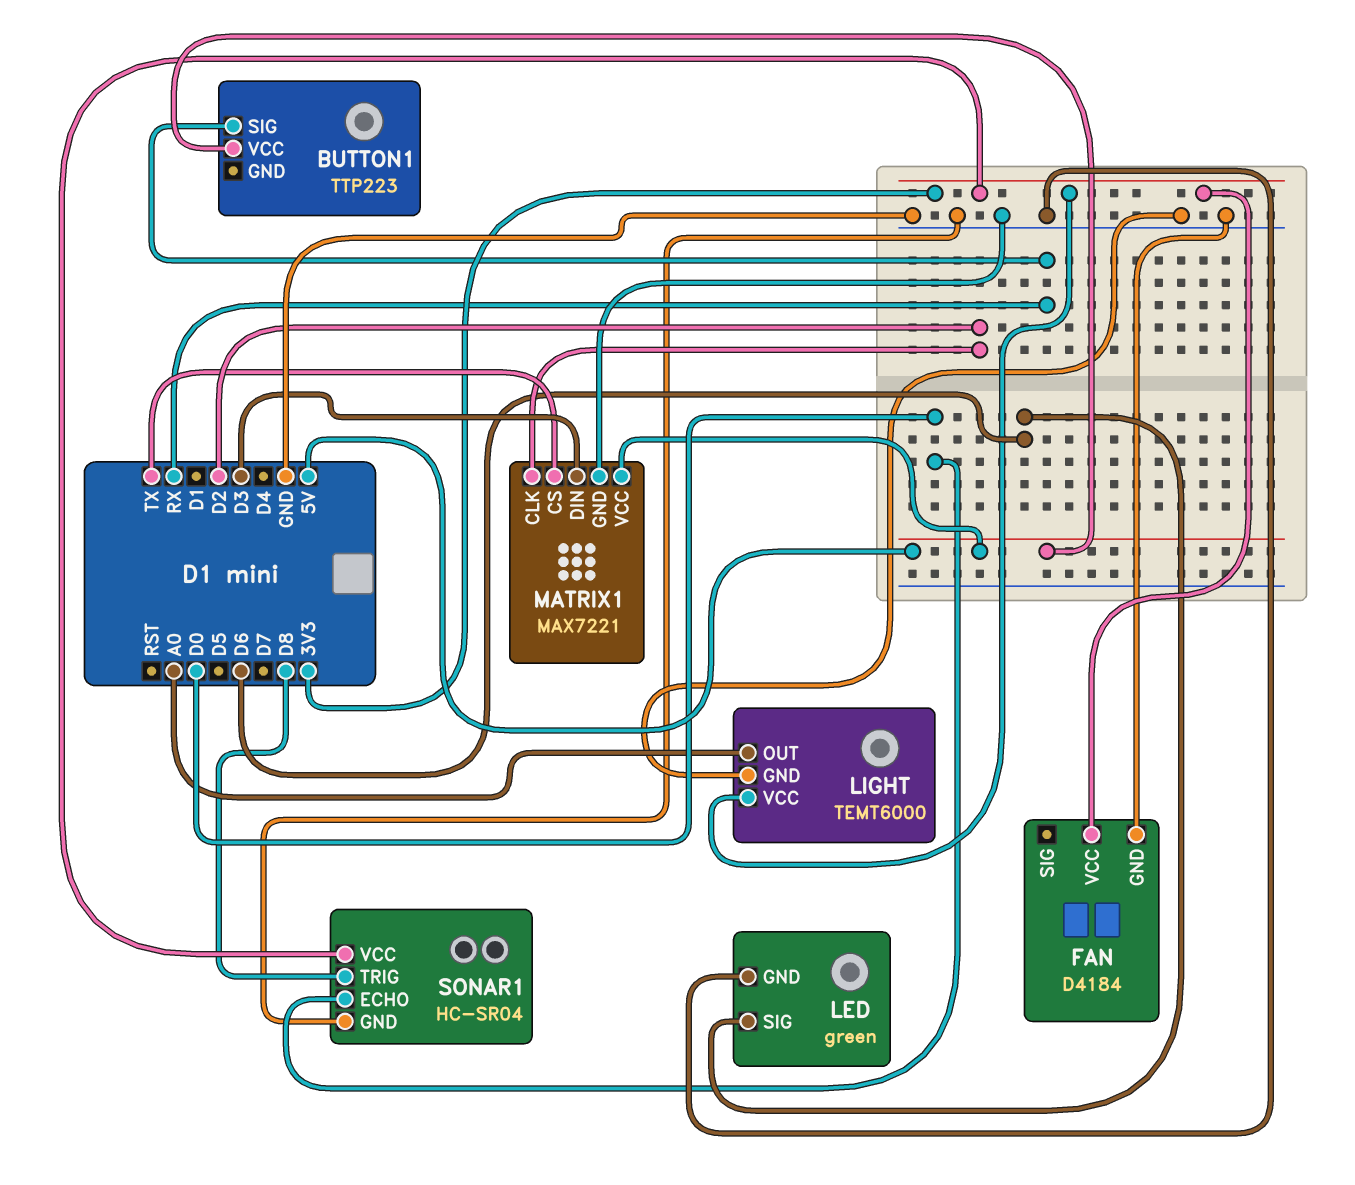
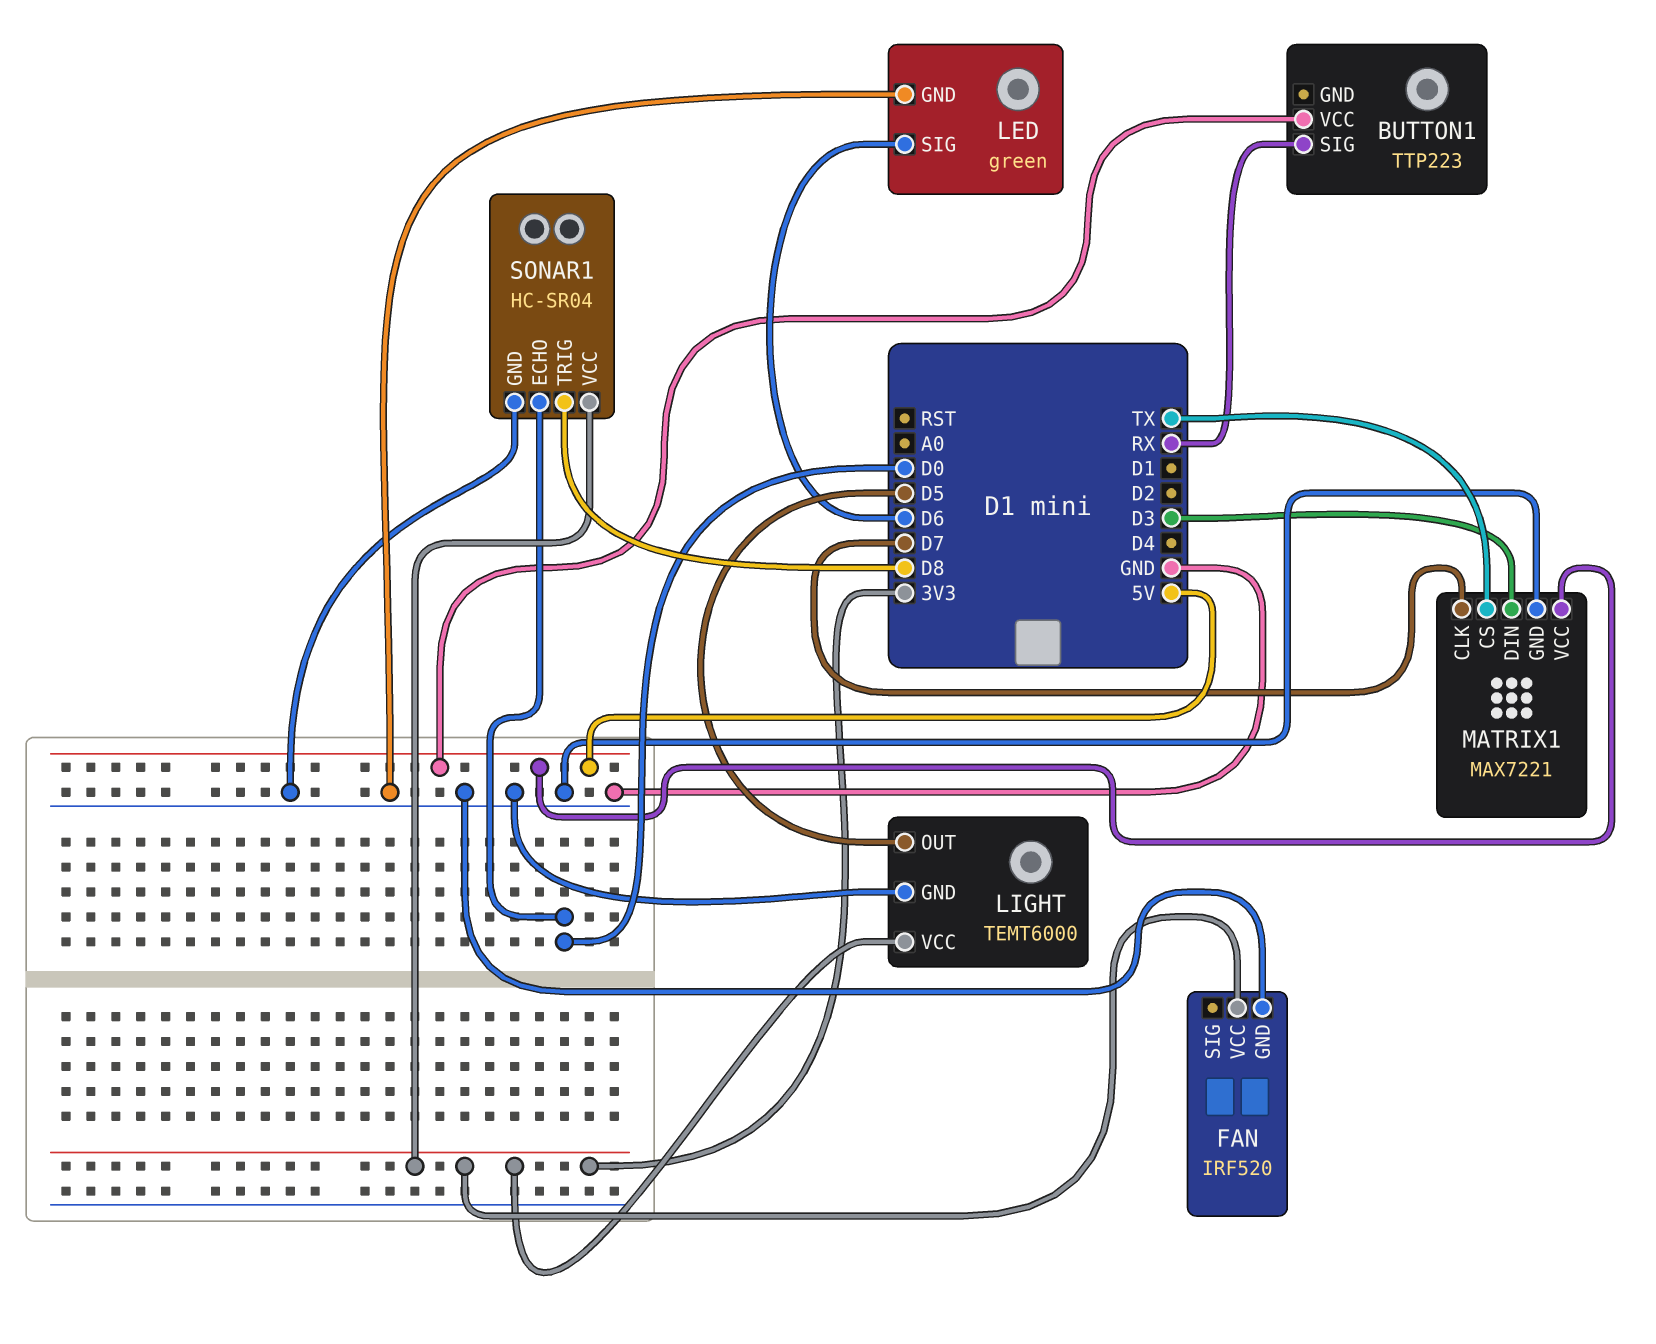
FAN: D4184 -> IRF520
LIGHT pin OUT: A0 -> D5
MATRIX1 pin CLK: D2 -> D7

